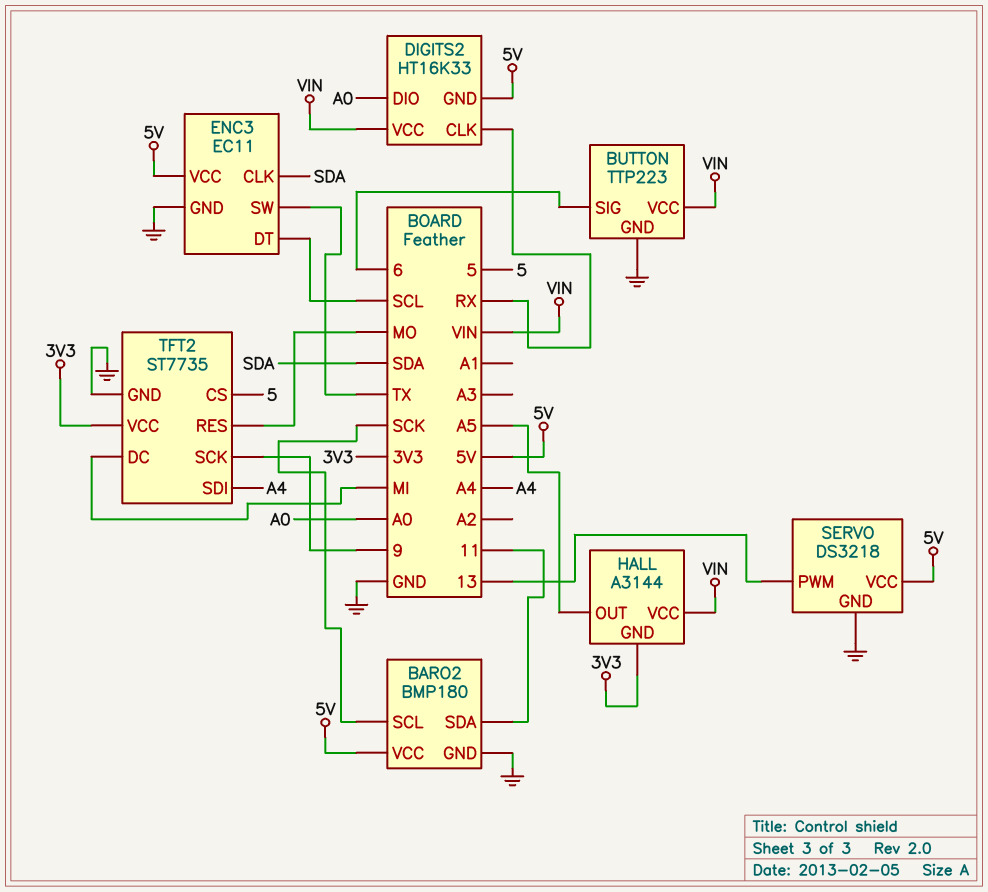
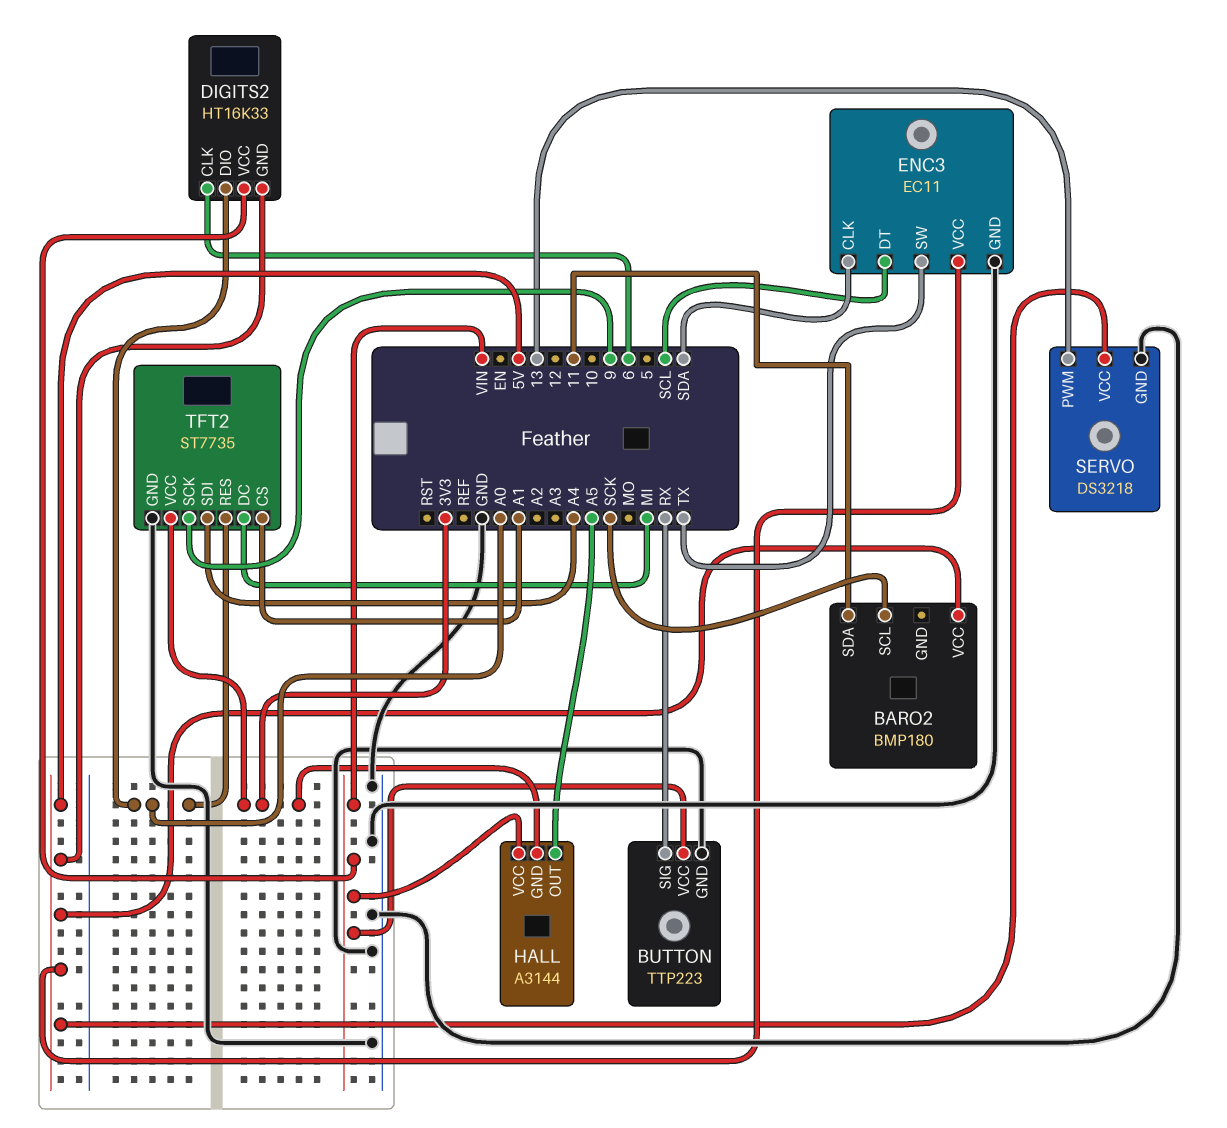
BARO2 pin GND: GND -> none
BUTTON pin SIG: 6 -> RX
DIGITS2 pin CLK: RX -> 6
TFT2 pin CS: 5 -> A1
TFT2 pin RES: MO -> A0

